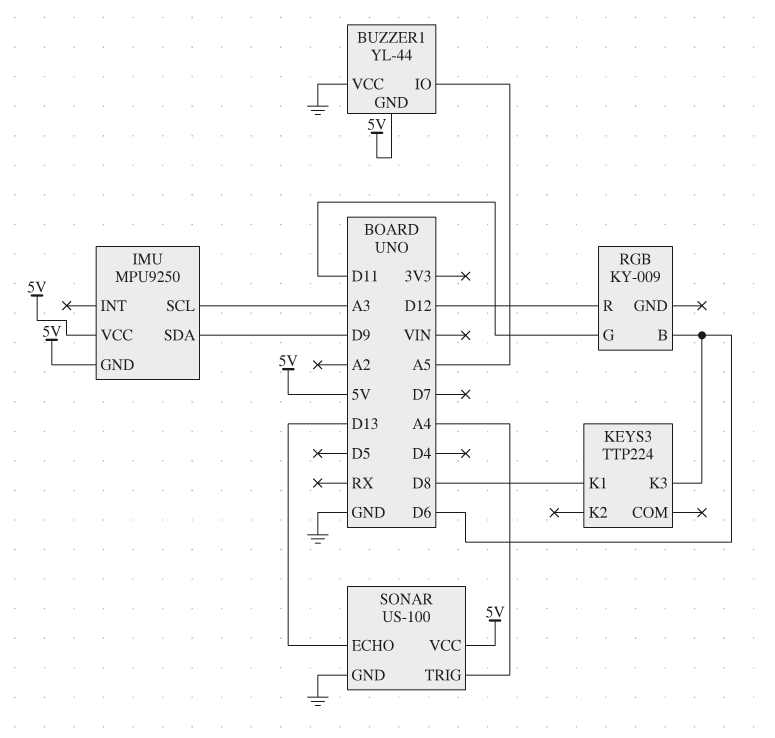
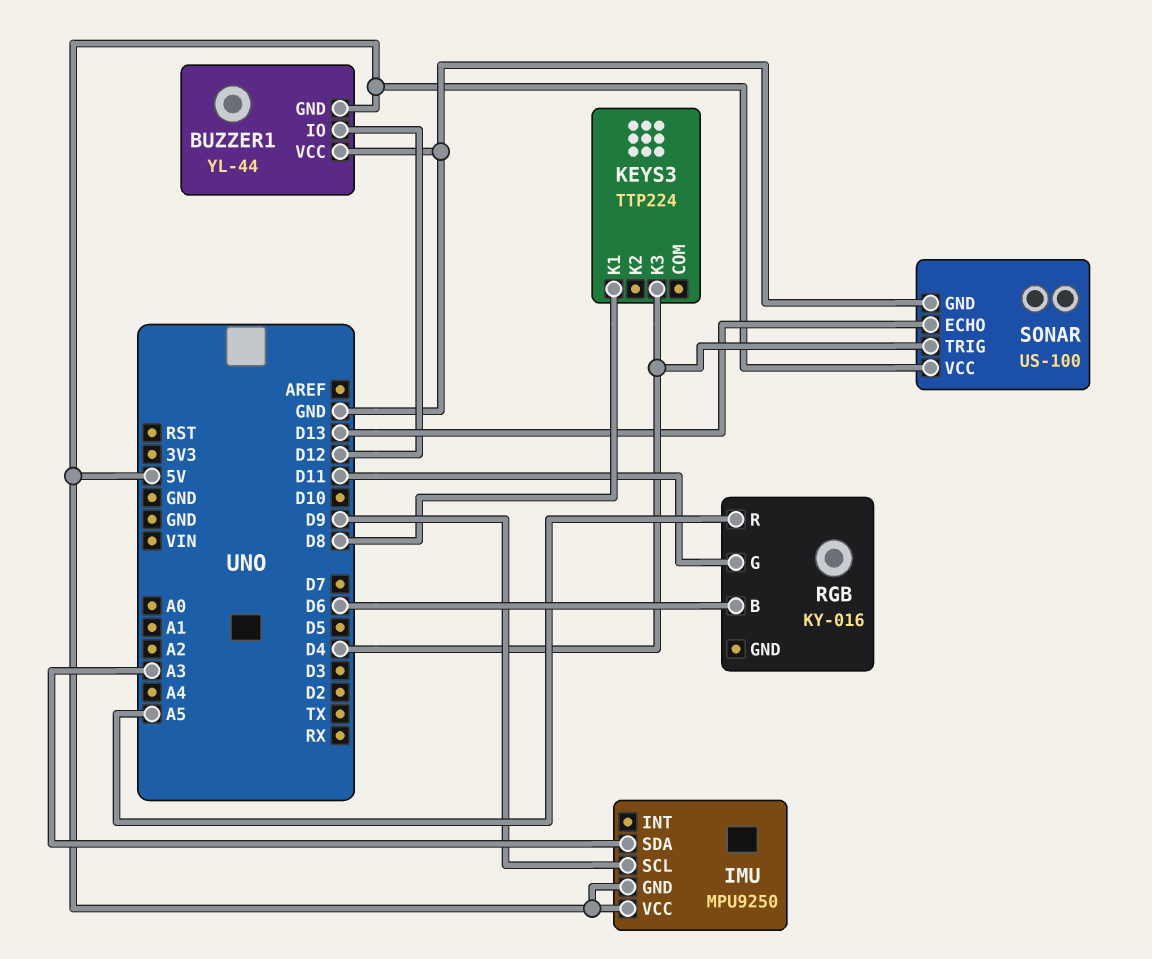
BUZZER1 pin IO: A5 -> D12
IMU pin SCL: A3 -> D9
IMU pin SDA: D9 -> A3
KEYS3 pin K3: D6 -> D4
RGB: KY-009 -> KY-016
RGB pin R: D12 -> A5
SONAR pin TRIG: A4 -> D4

